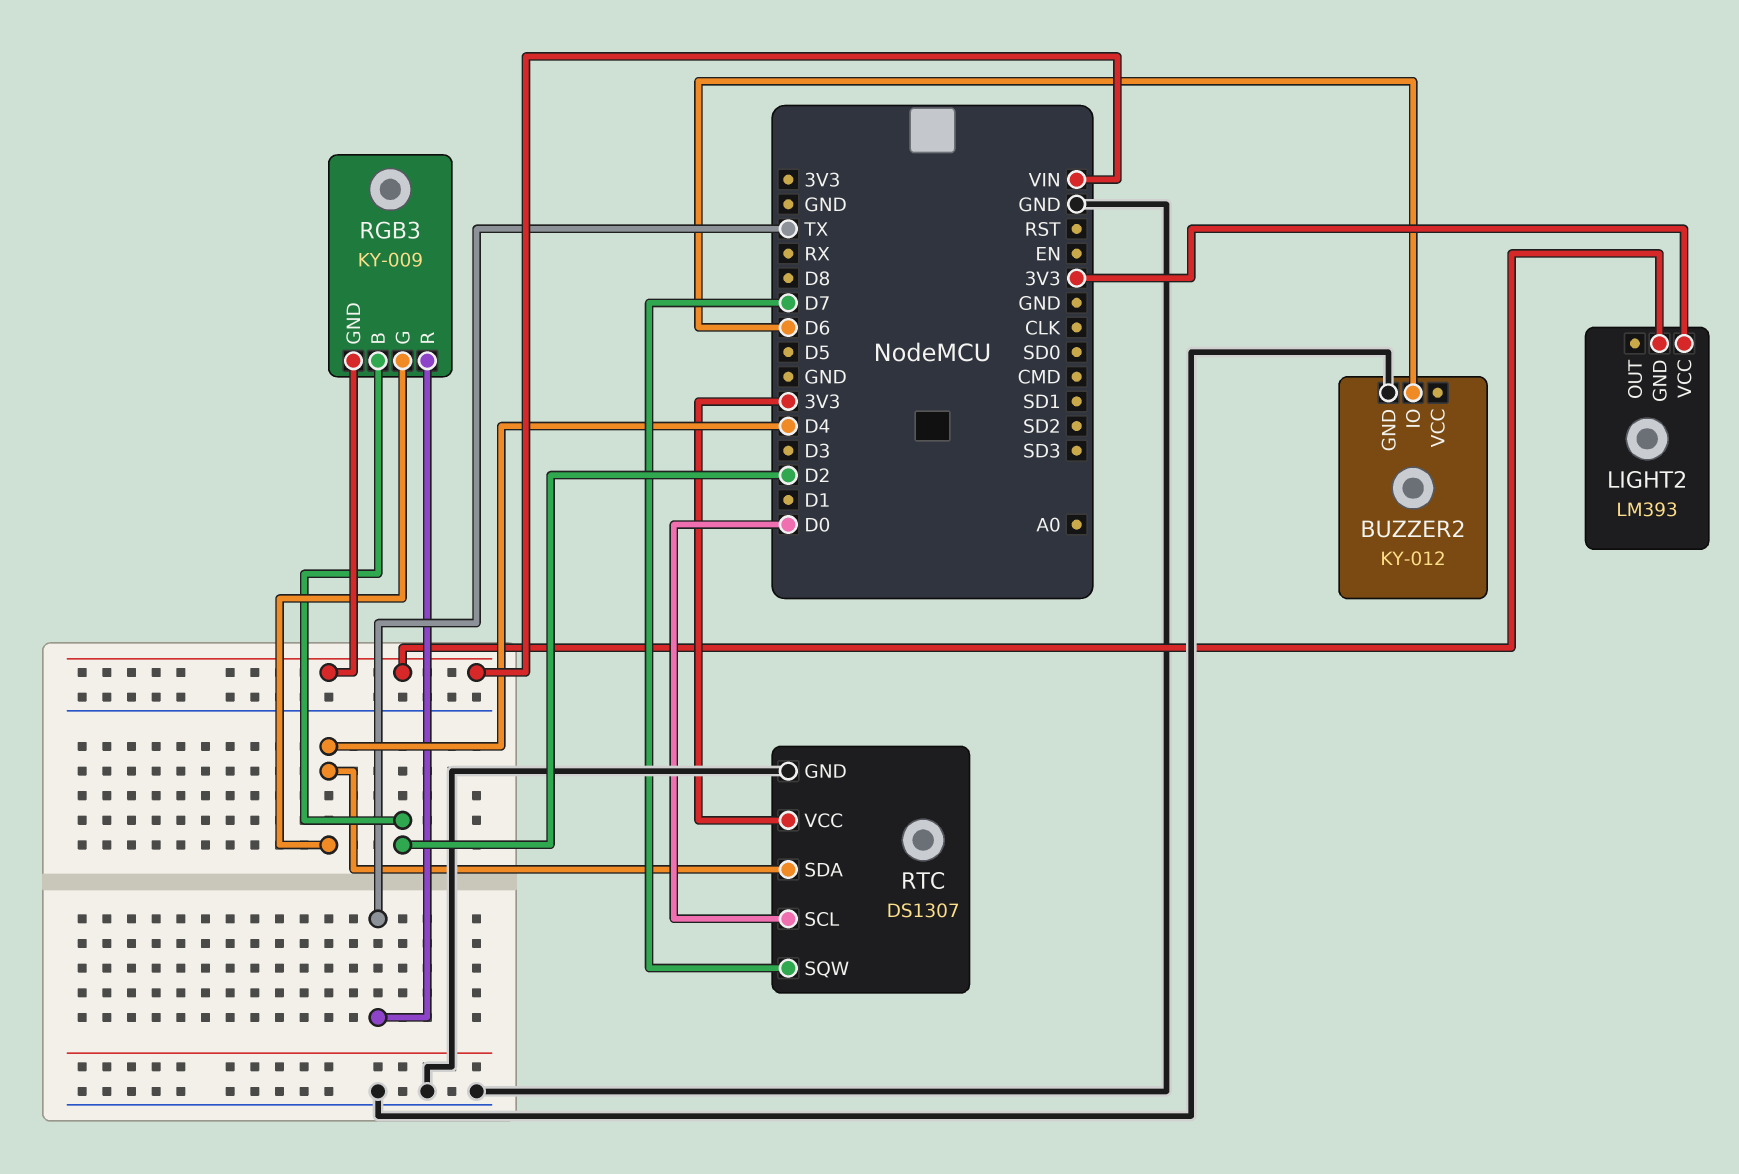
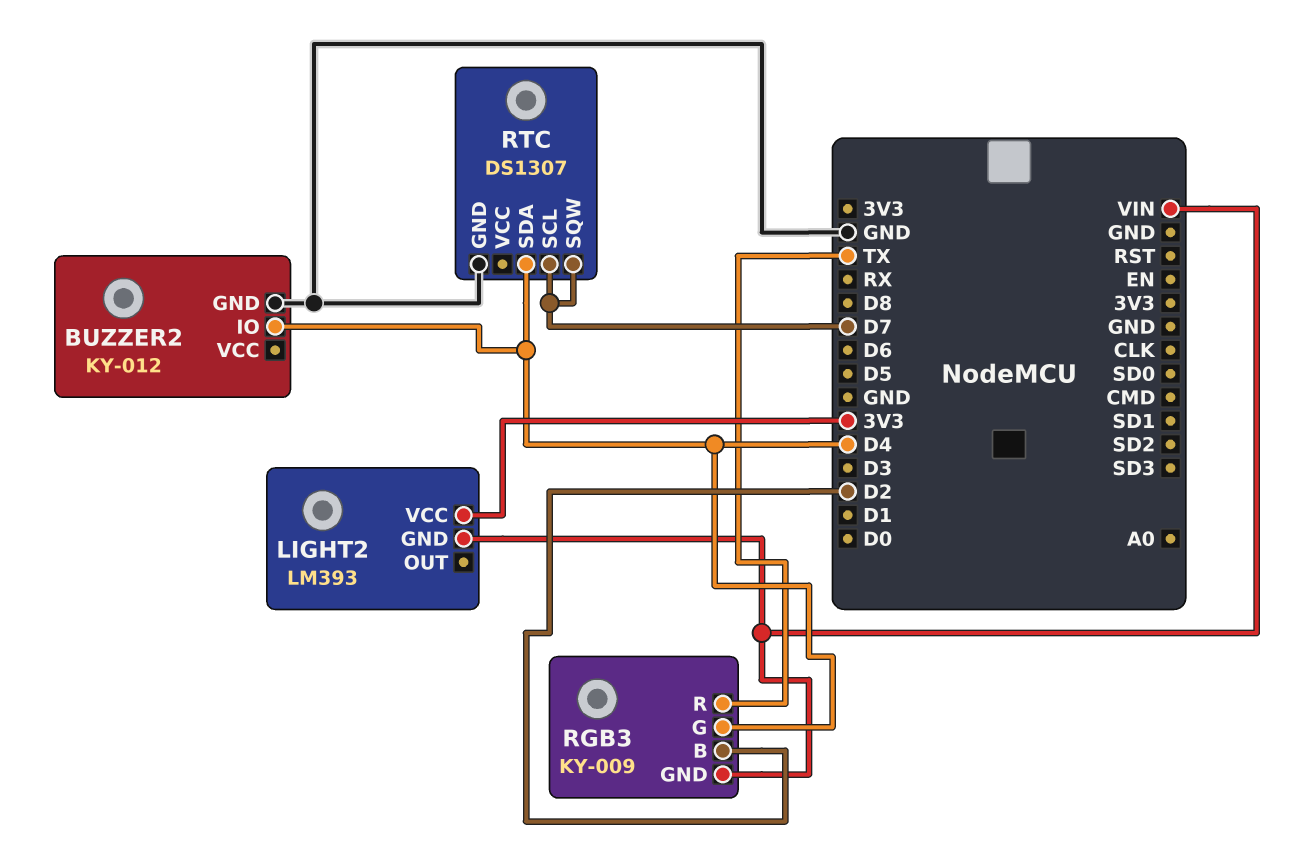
BUZZER2 pin IO: D6 -> D4
RTC pin SCL: D0 -> D7
RTC pin VCC: 3V3 -> none

